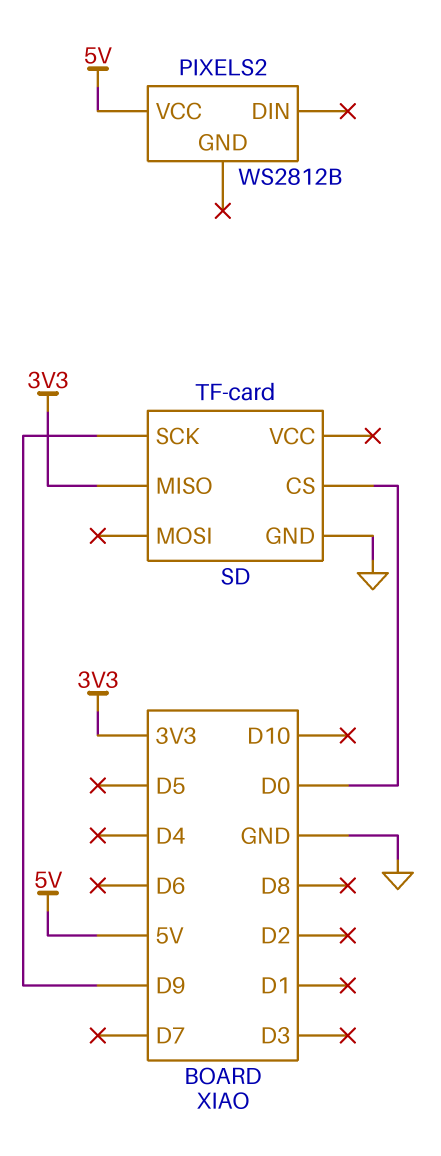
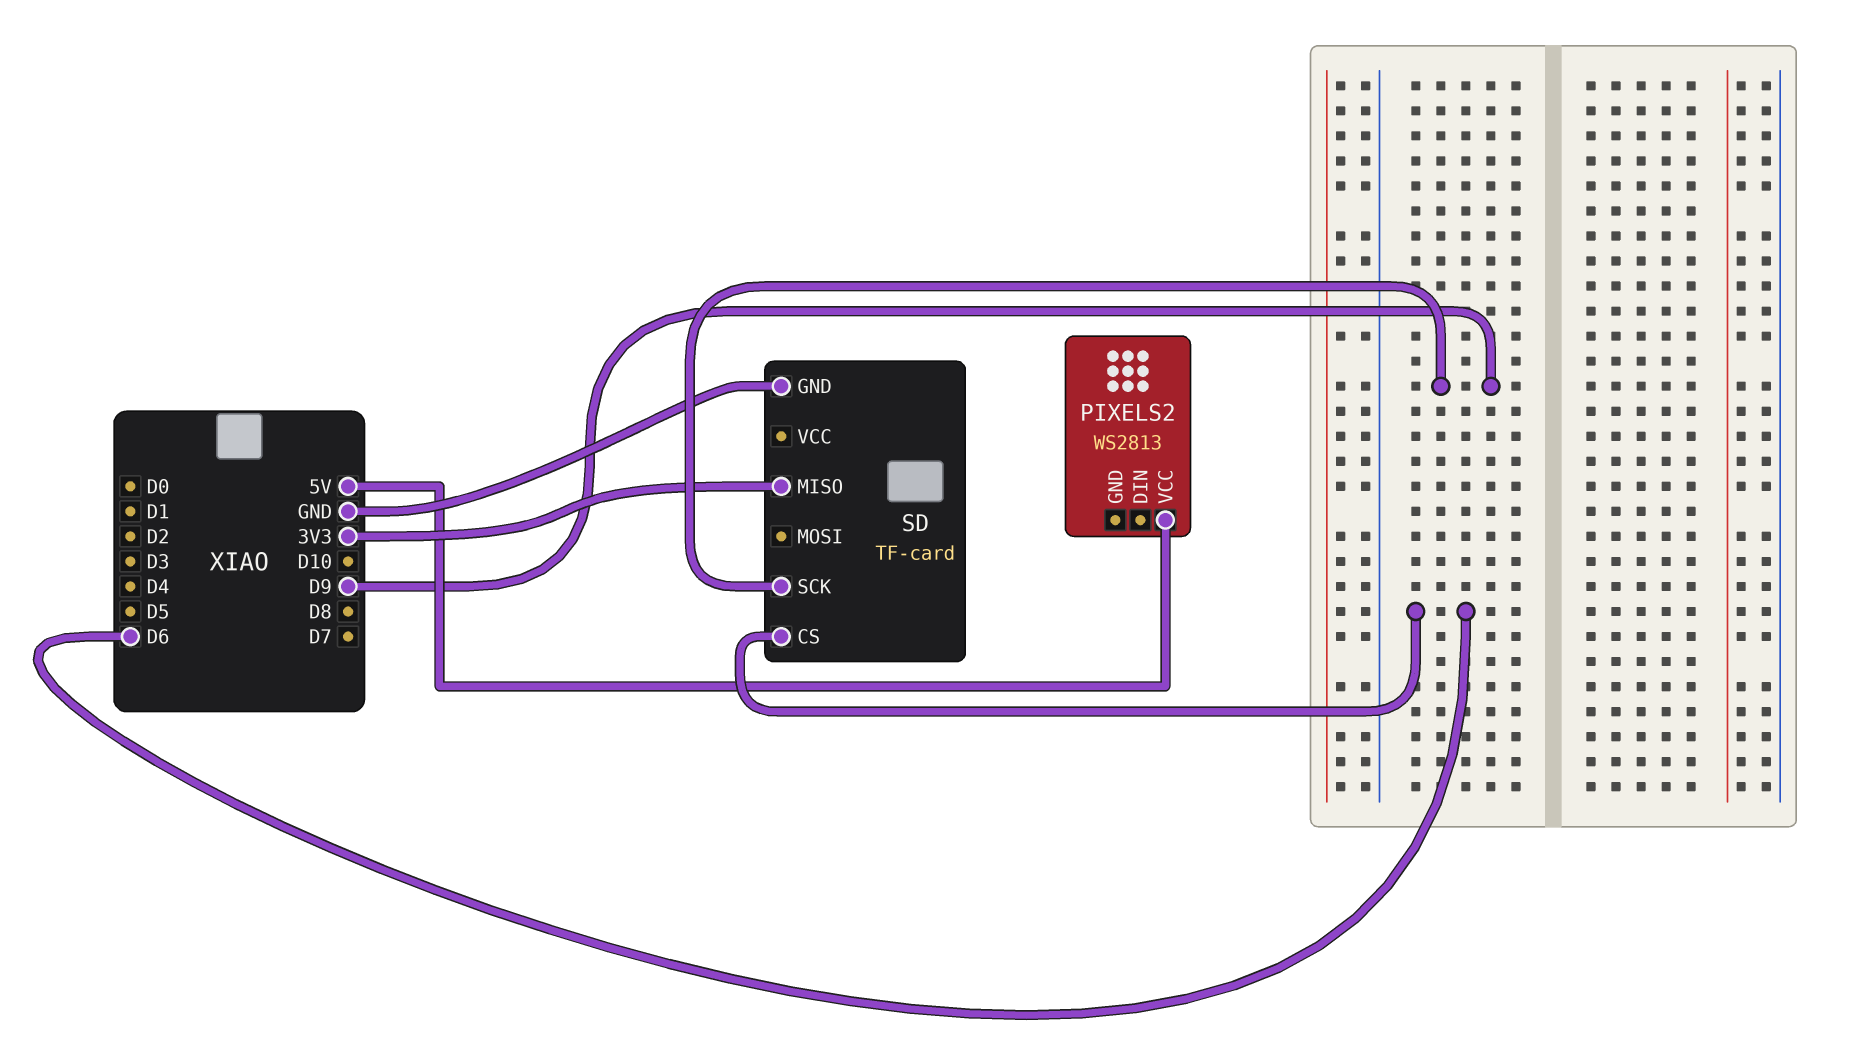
PIXELS2: WS2812B -> WS2813
SD pin CS: D0 -> D6

